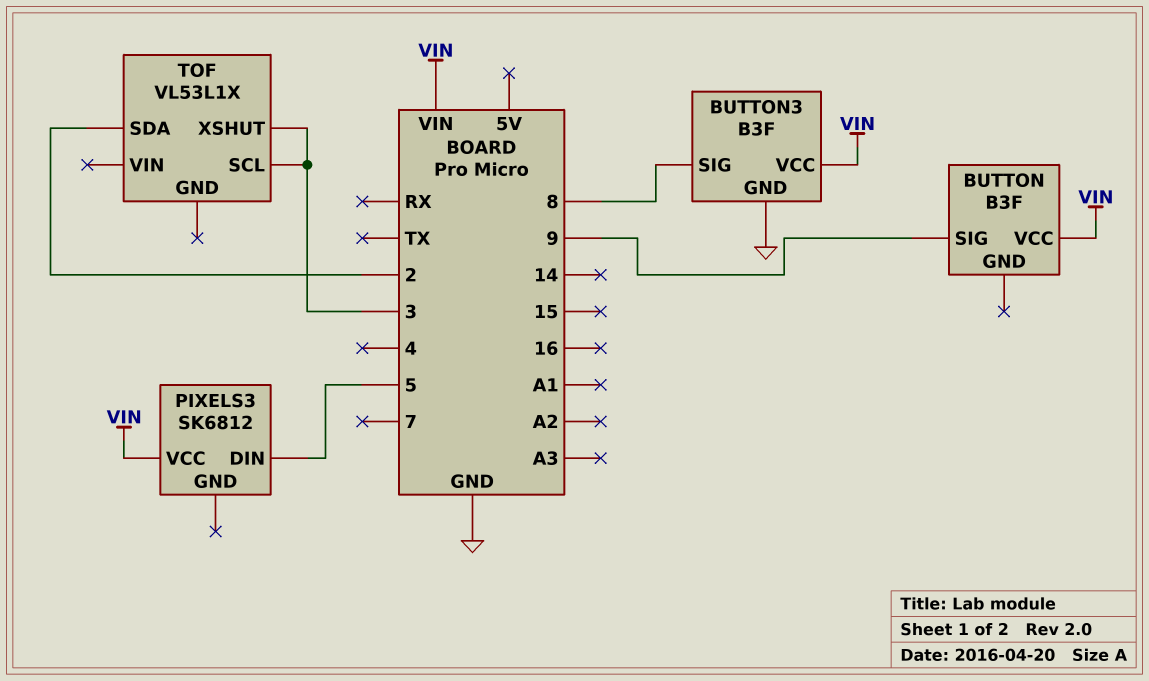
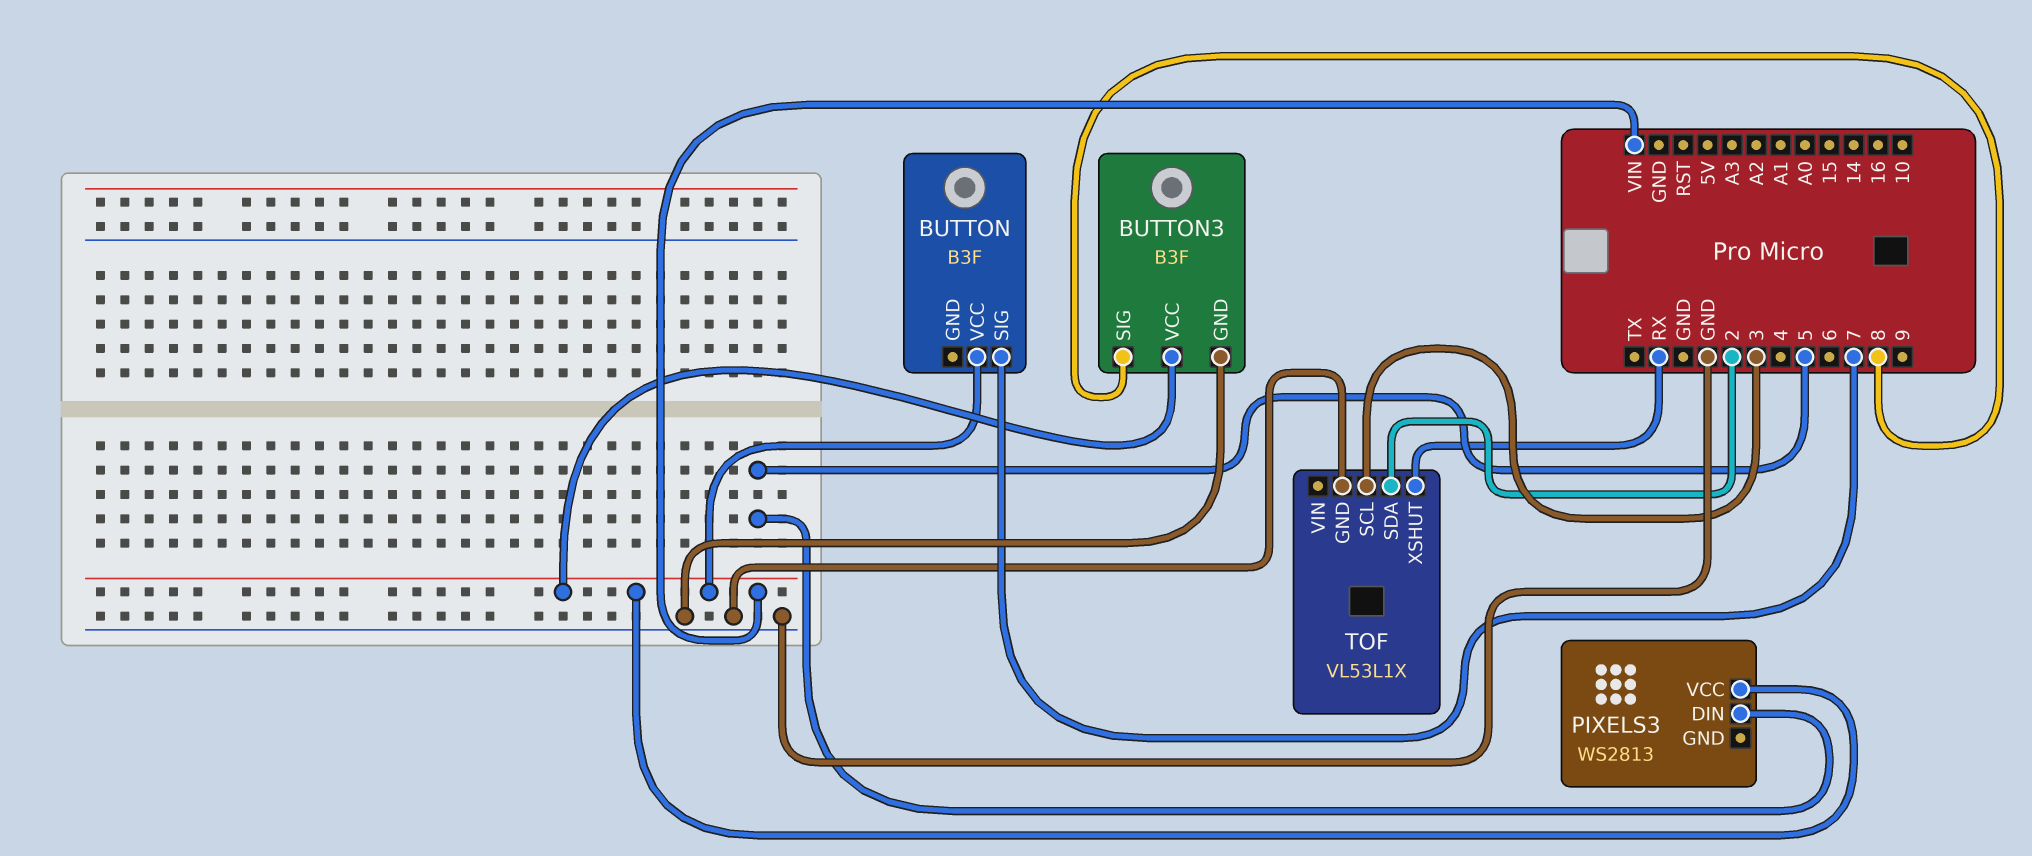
BUTTON pin SIG: 9 -> 7
PIXELS3: SK6812 -> WS2813
TOF pin GND: none -> GND
TOF pin XSHUT: 3 -> RX

